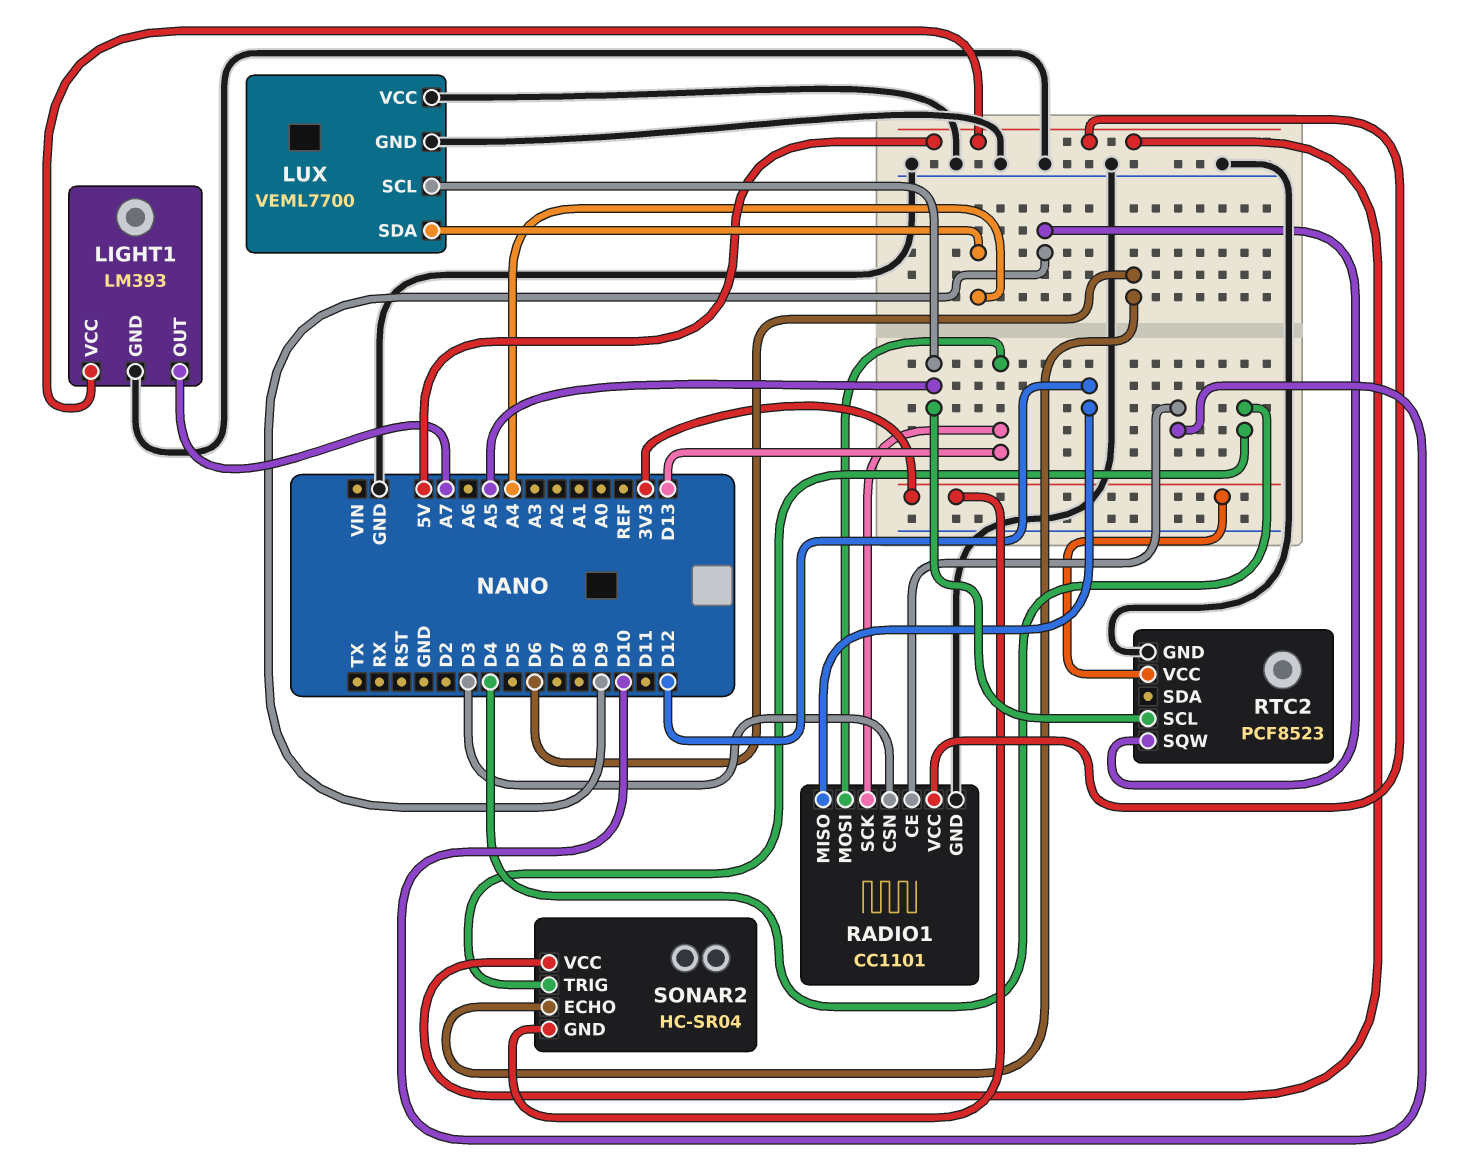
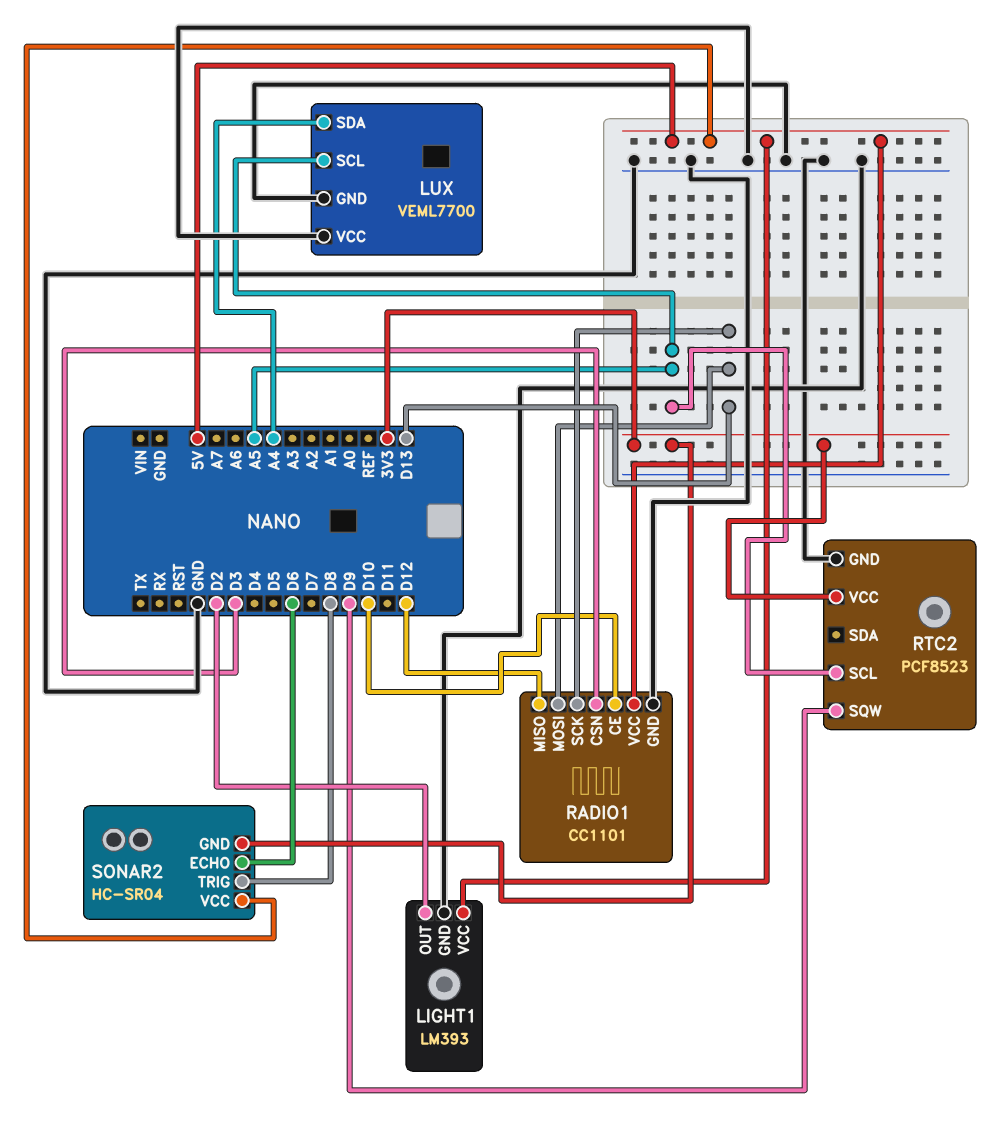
LIGHT1 pin OUT: A7 -> D2
SONAR2 pin TRIG: D4 -> D8

